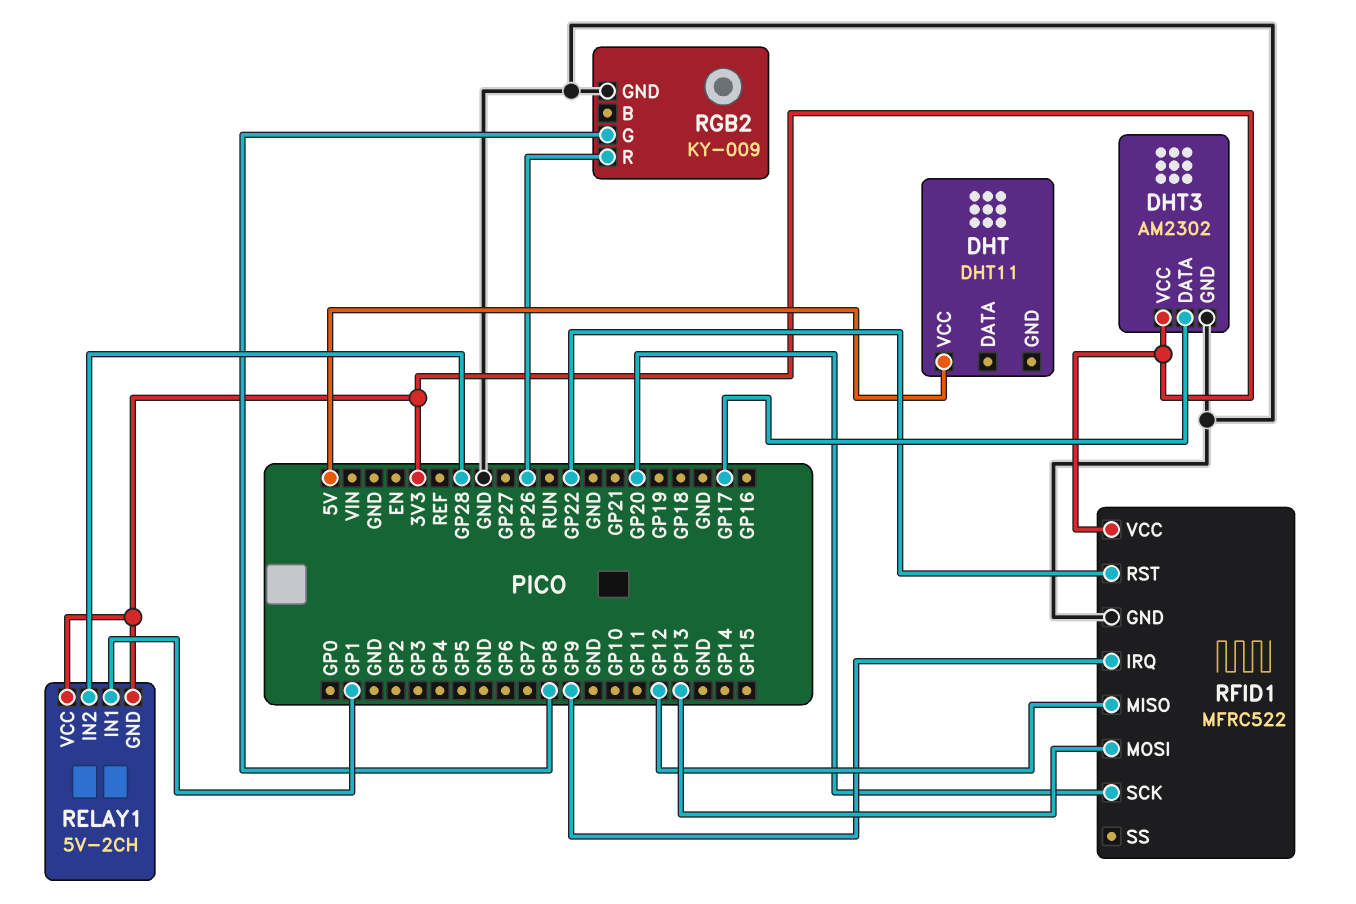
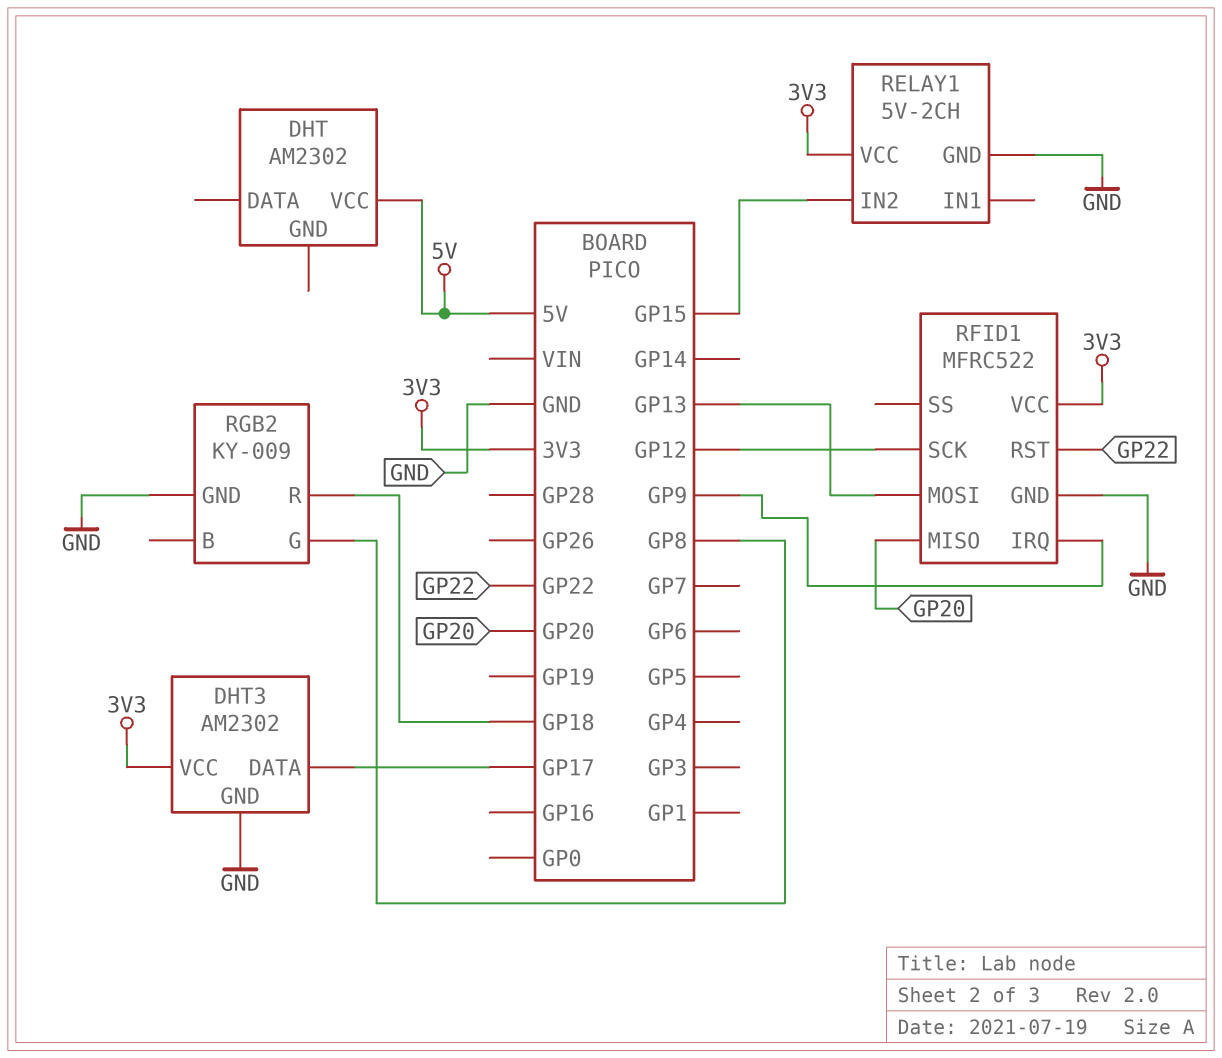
DHT: DHT11 -> AM2302
RELAY1 pin GND: 3V3 -> GND
RELAY1 pin IN1: GP1 -> none
RELAY1 pin IN2: GP28 -> GP15
RFID1 pin MISO: GP12 -> GP20
RFID1 pin SCK: GP20 -> GP12
RGB2 pin R: GP26 -> GP18

